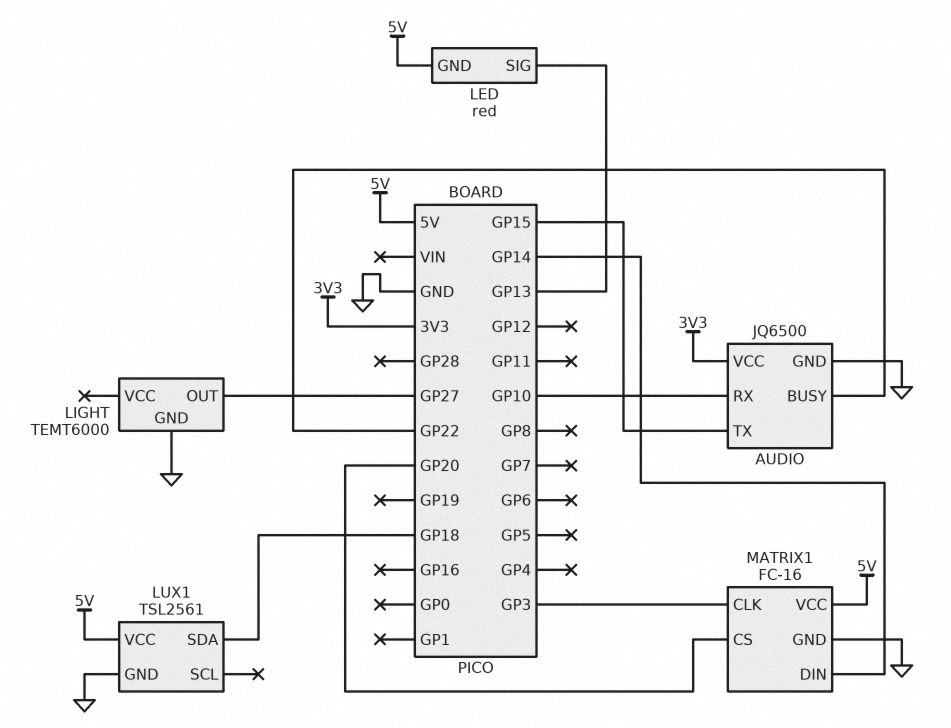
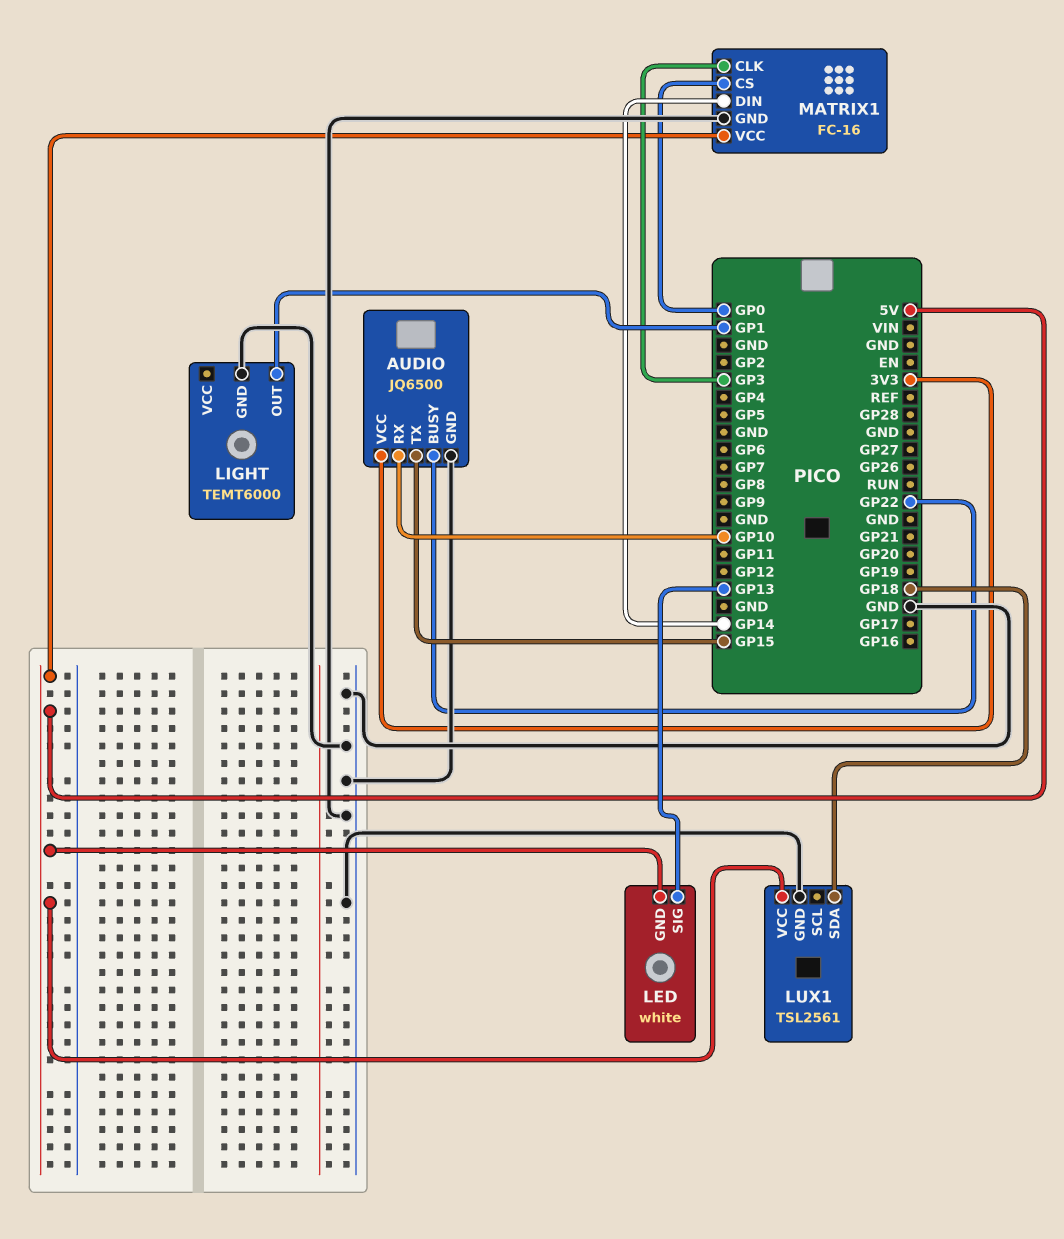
LED: red -> white
LIGHT pin OUT: GP27 -> GP1
MATRIX1 pin CS: GP20 -> GP0

